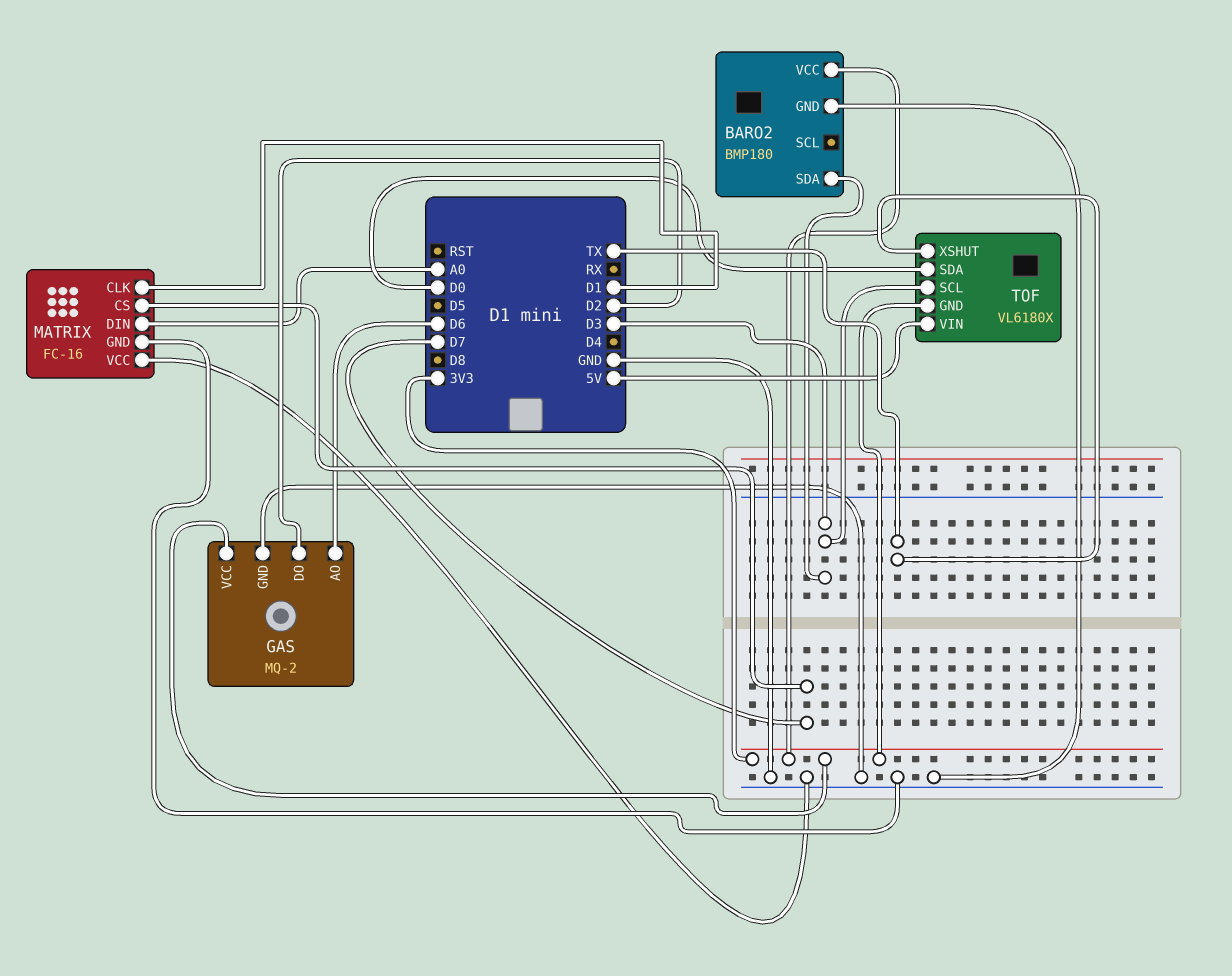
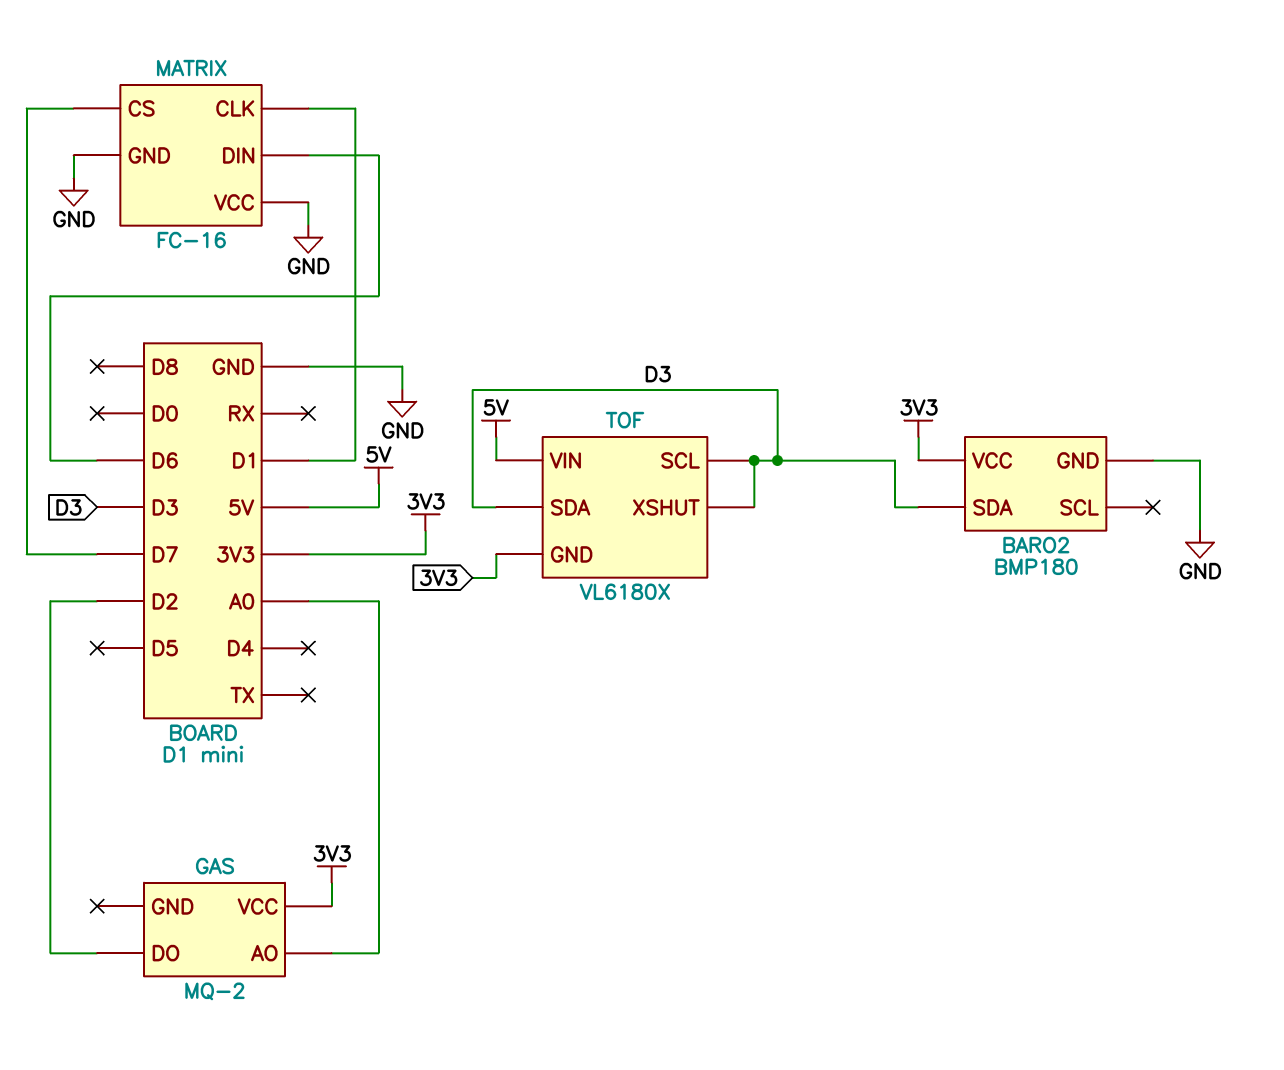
GAS pin AO: D6 -> A0
GAS pin GND: GND -> none
MATRIX pin DIN: A0 -> D6
TOF pin SDA: D0 -> D3
TOF pin XSHUT: TX -> D3

